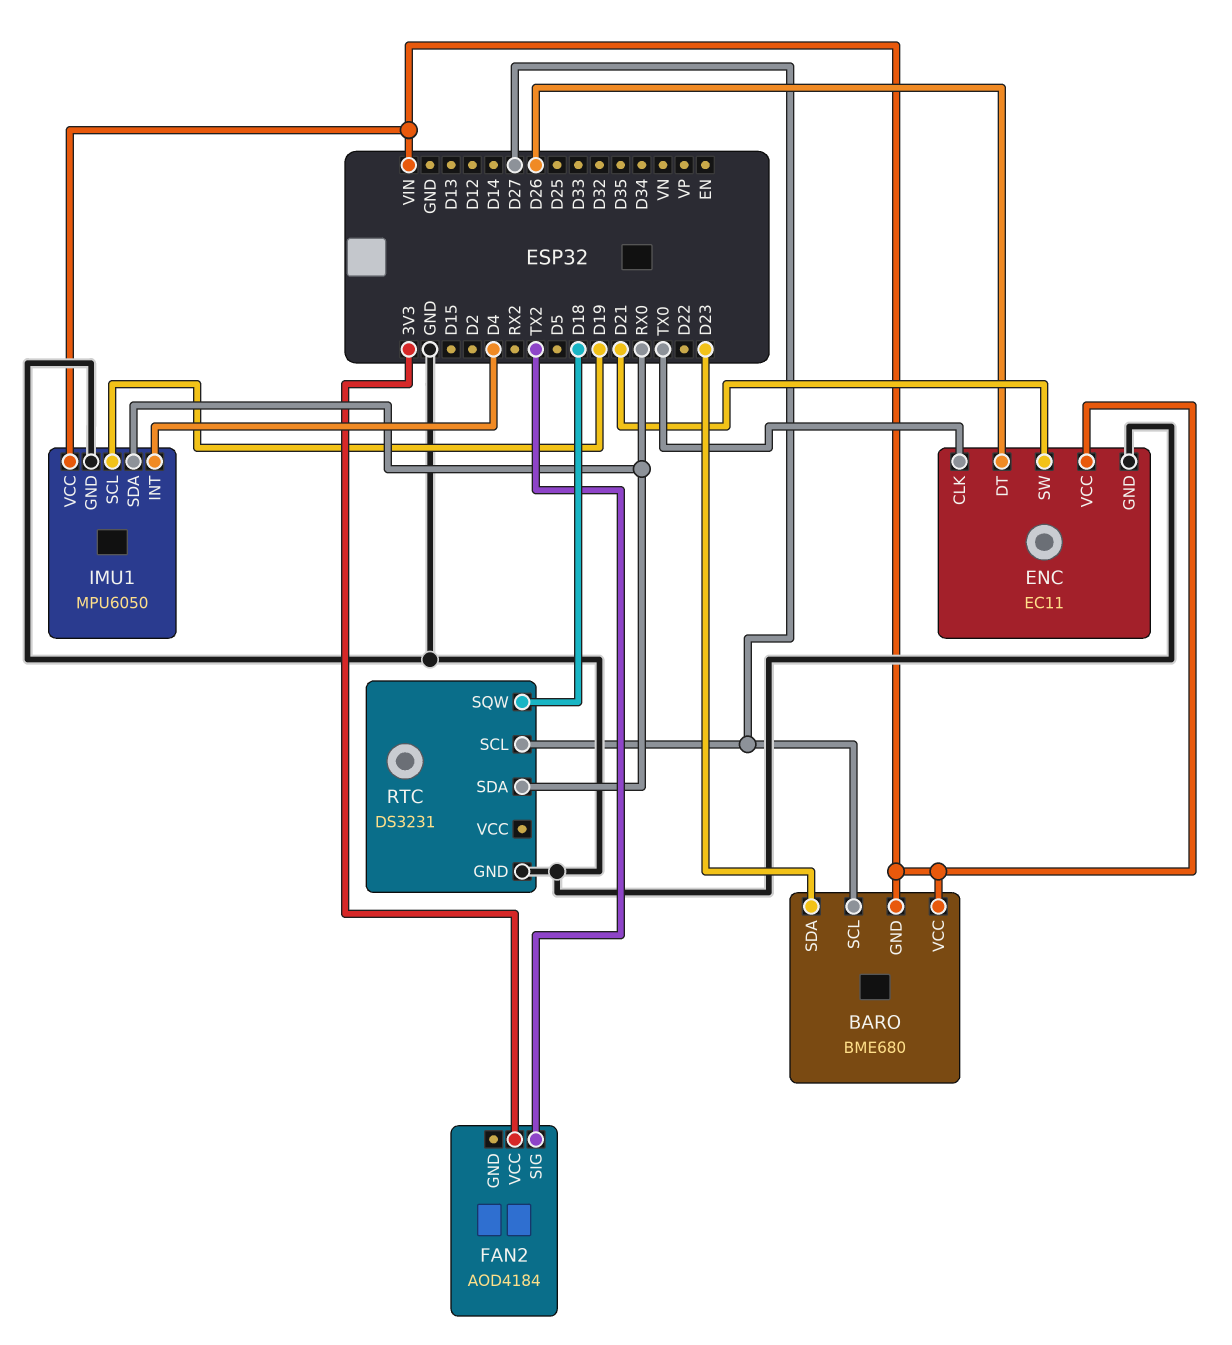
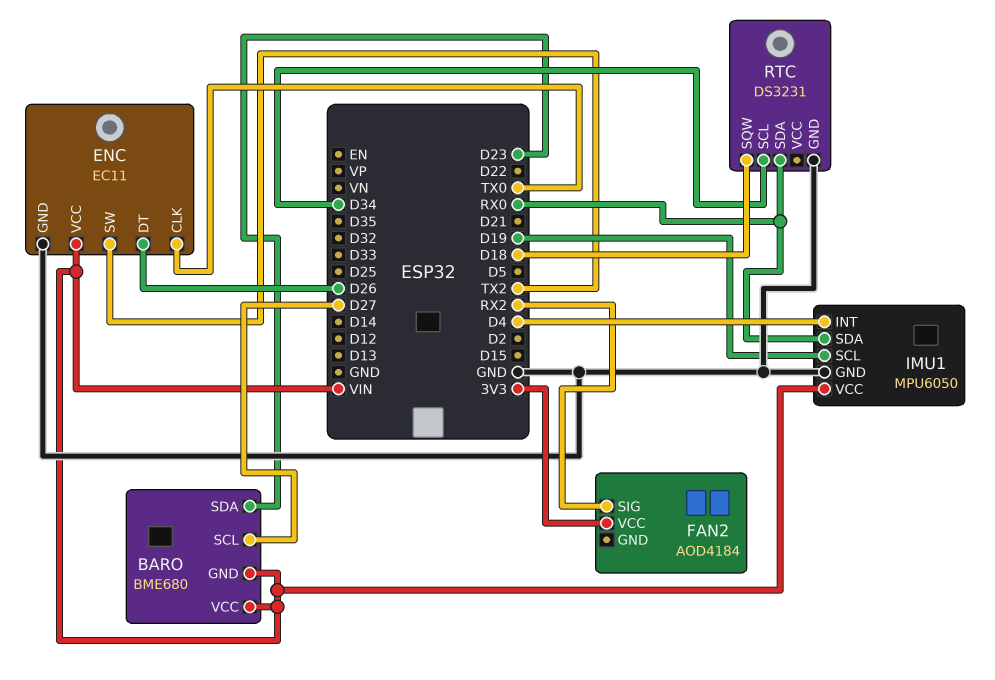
ENC pin SW: D21 -> TX2
FAN2 pin SIG: TX2 -> RX2
RTC pin SCL: D27 -> D34

